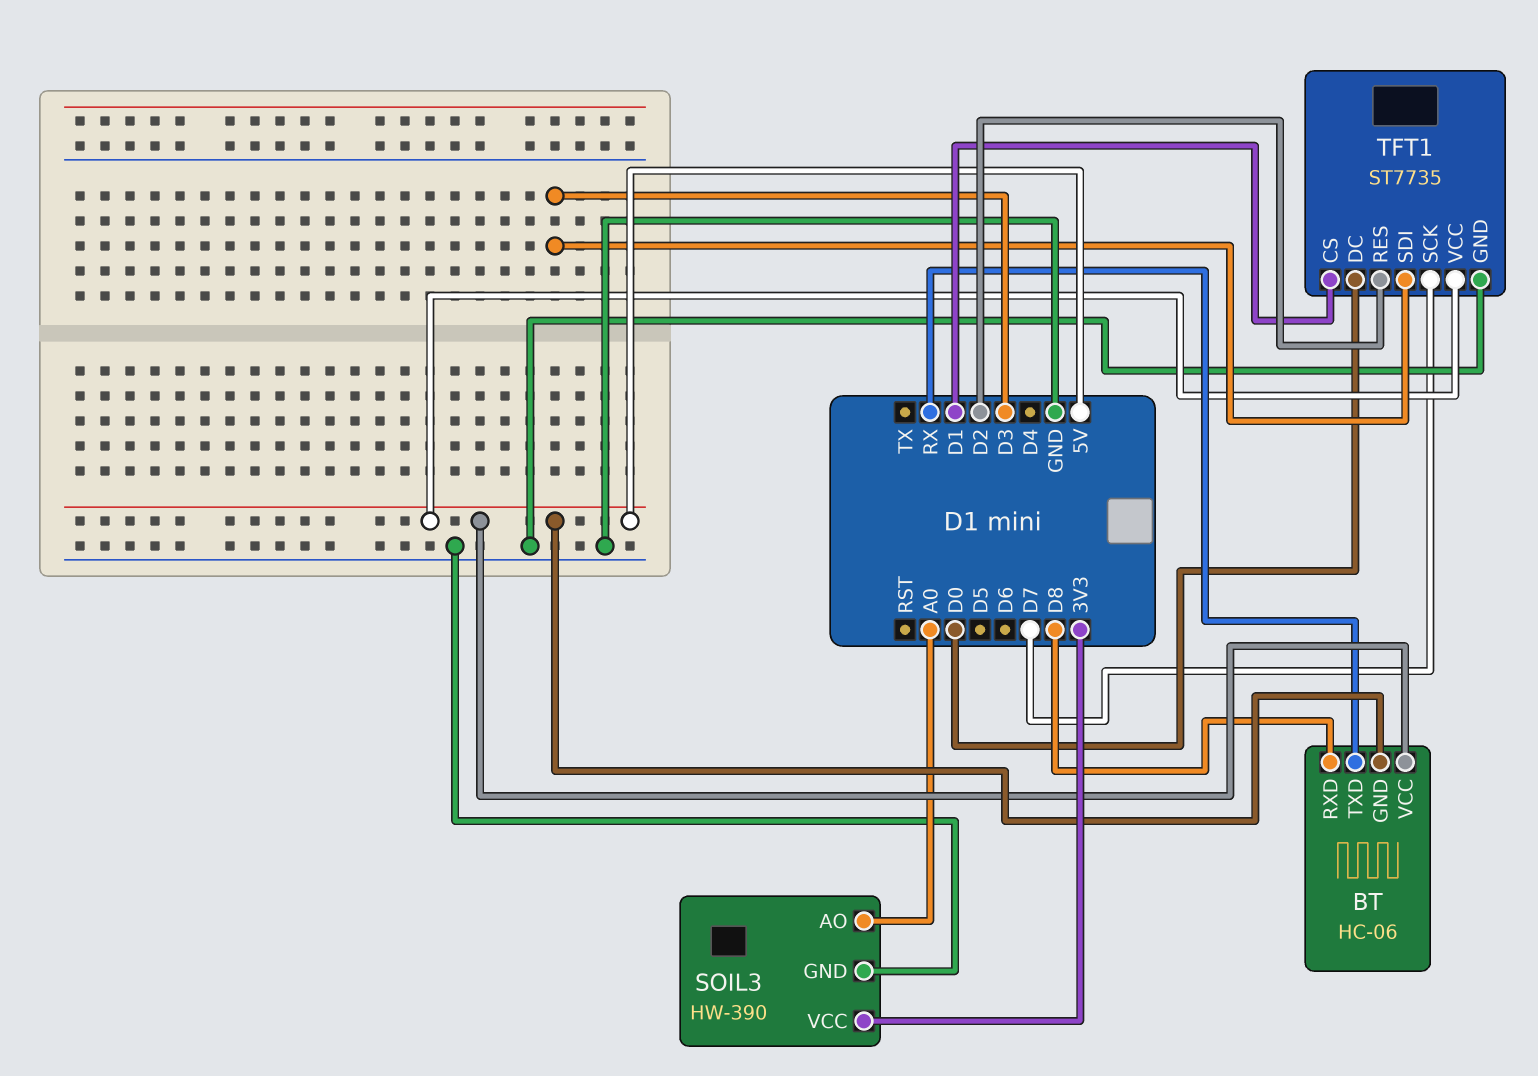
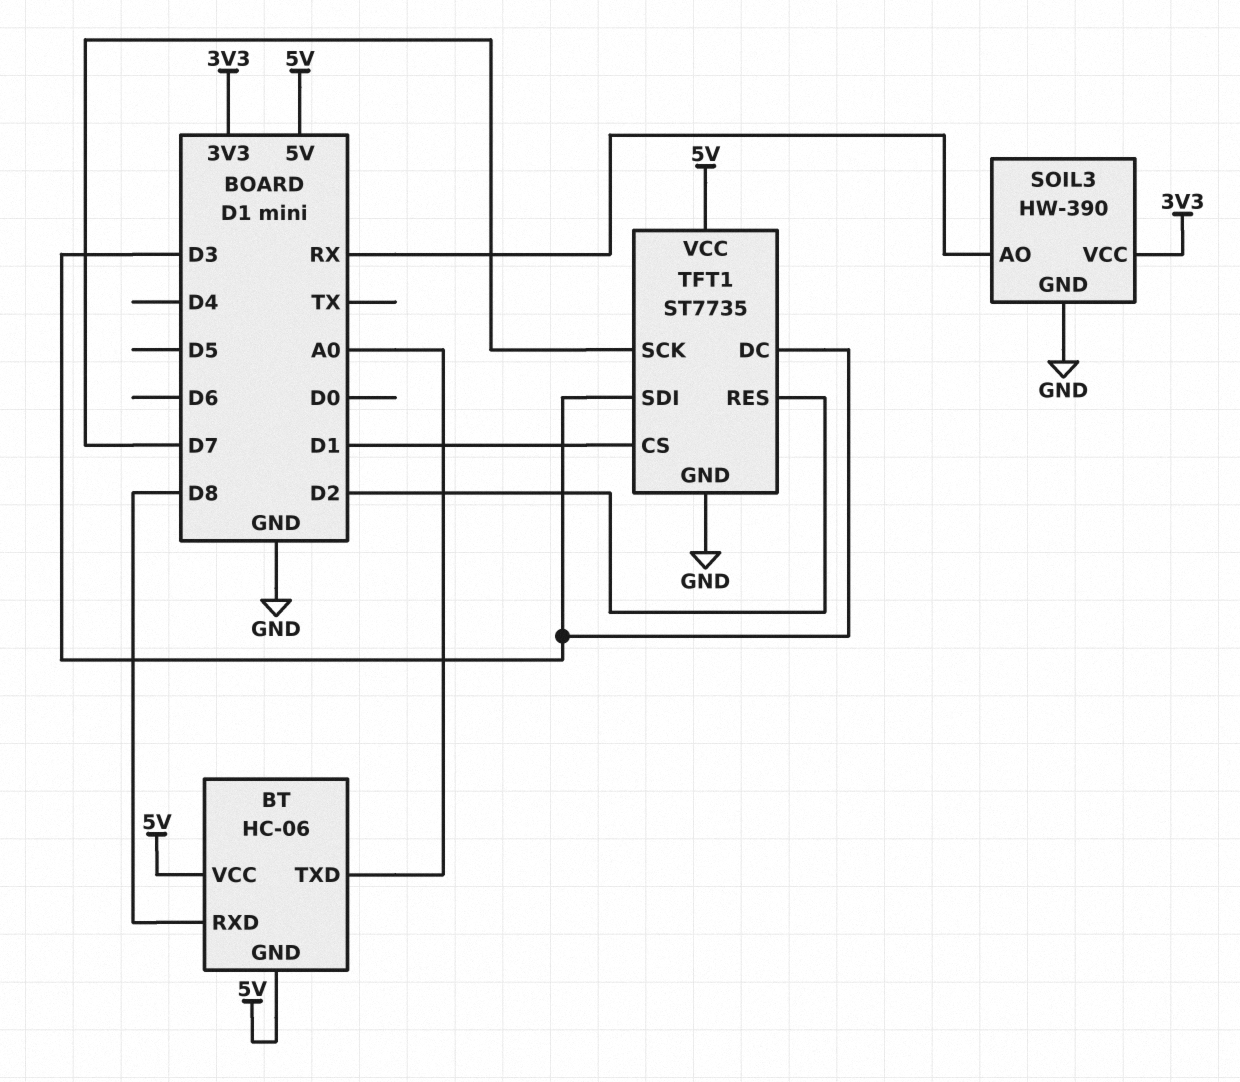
BT pin TXD: RX -> A0
SOIL3 pin AO: A0 -> RX
TFT1 pin DC: D0 -> D3

